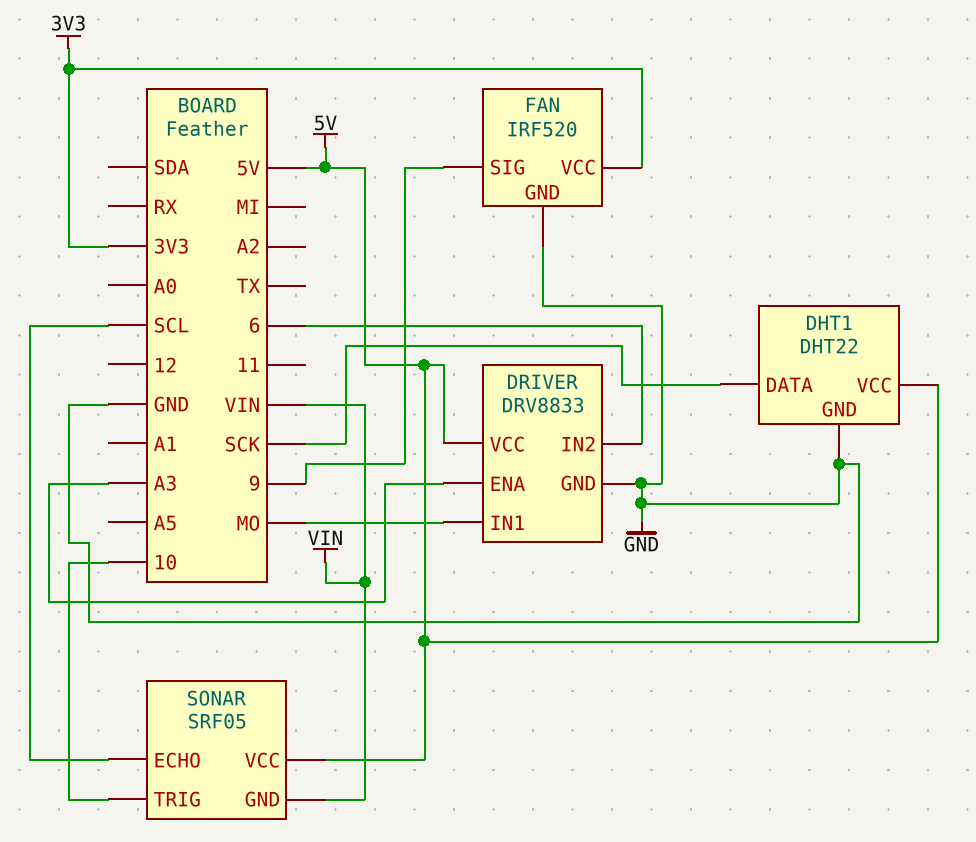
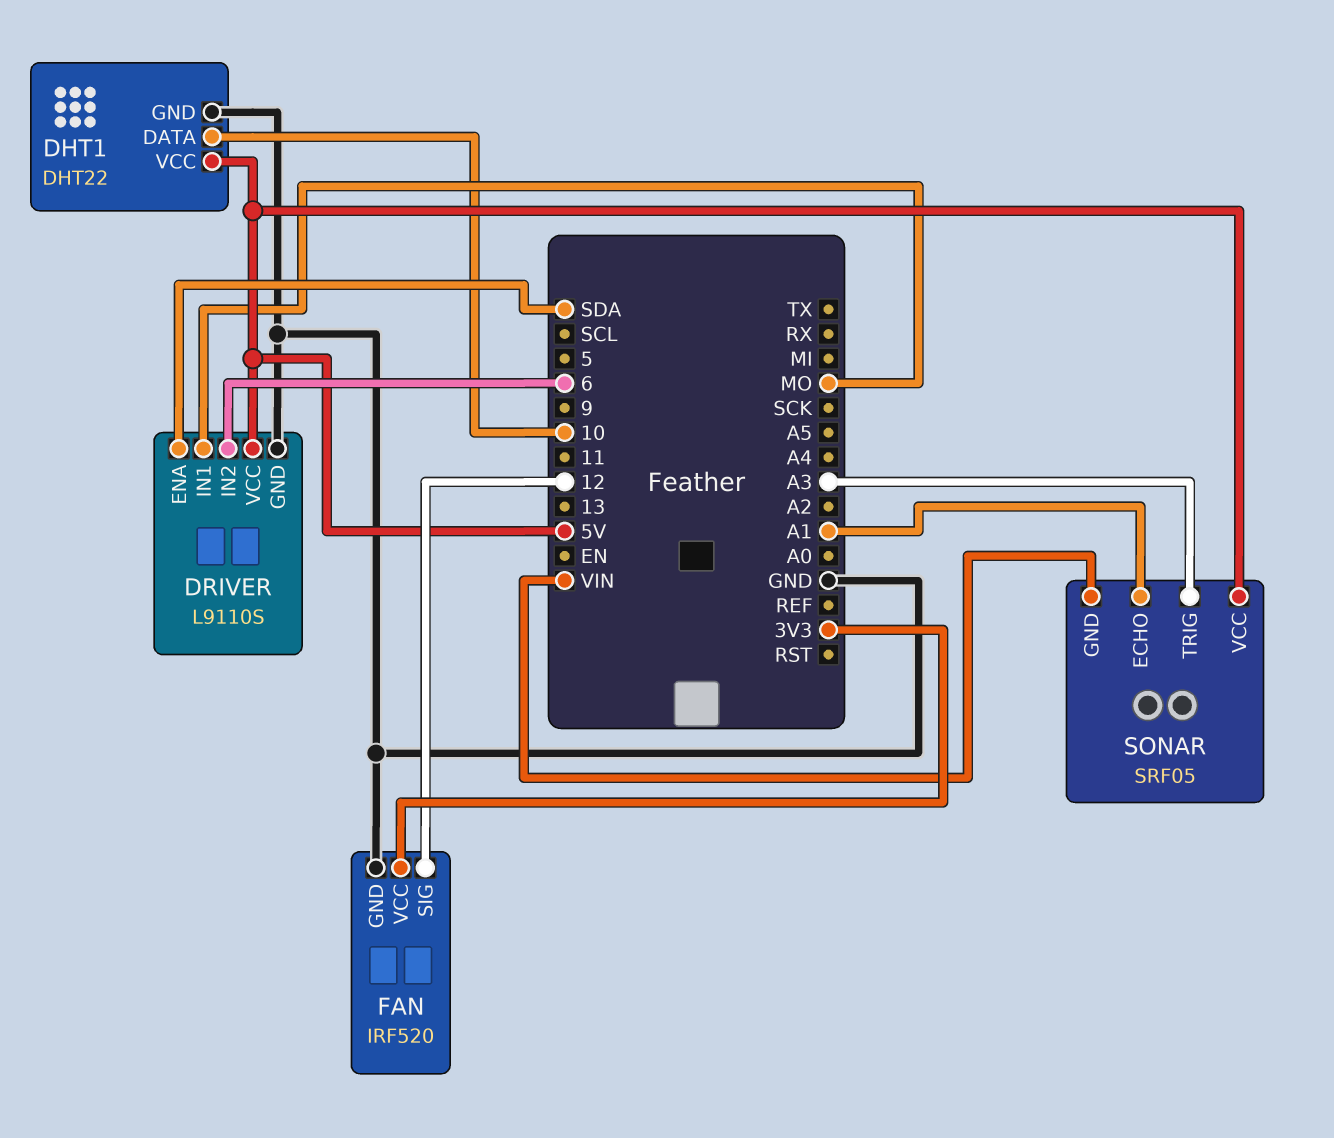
DHT1 pin DATA: SCK -> 10
DRIVER: DRV8833 -> L9110S
DRIVER pin ENA: A3 -> SDA
FAN pin SIG: 9 -> 12
SONAR pin ECHO: SCL -> A1
SONAR pin TRIG: 10 -> A3

